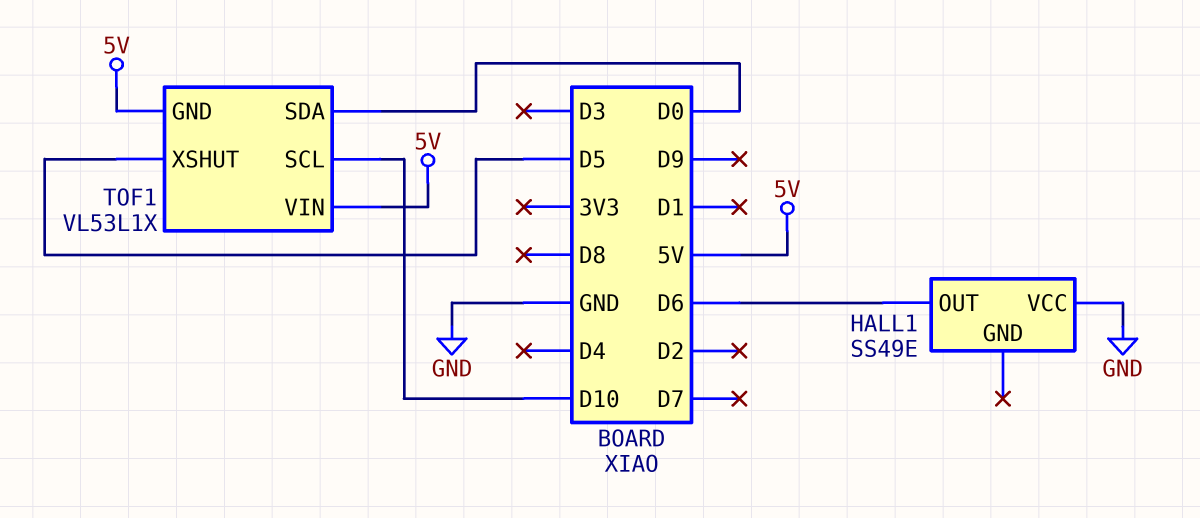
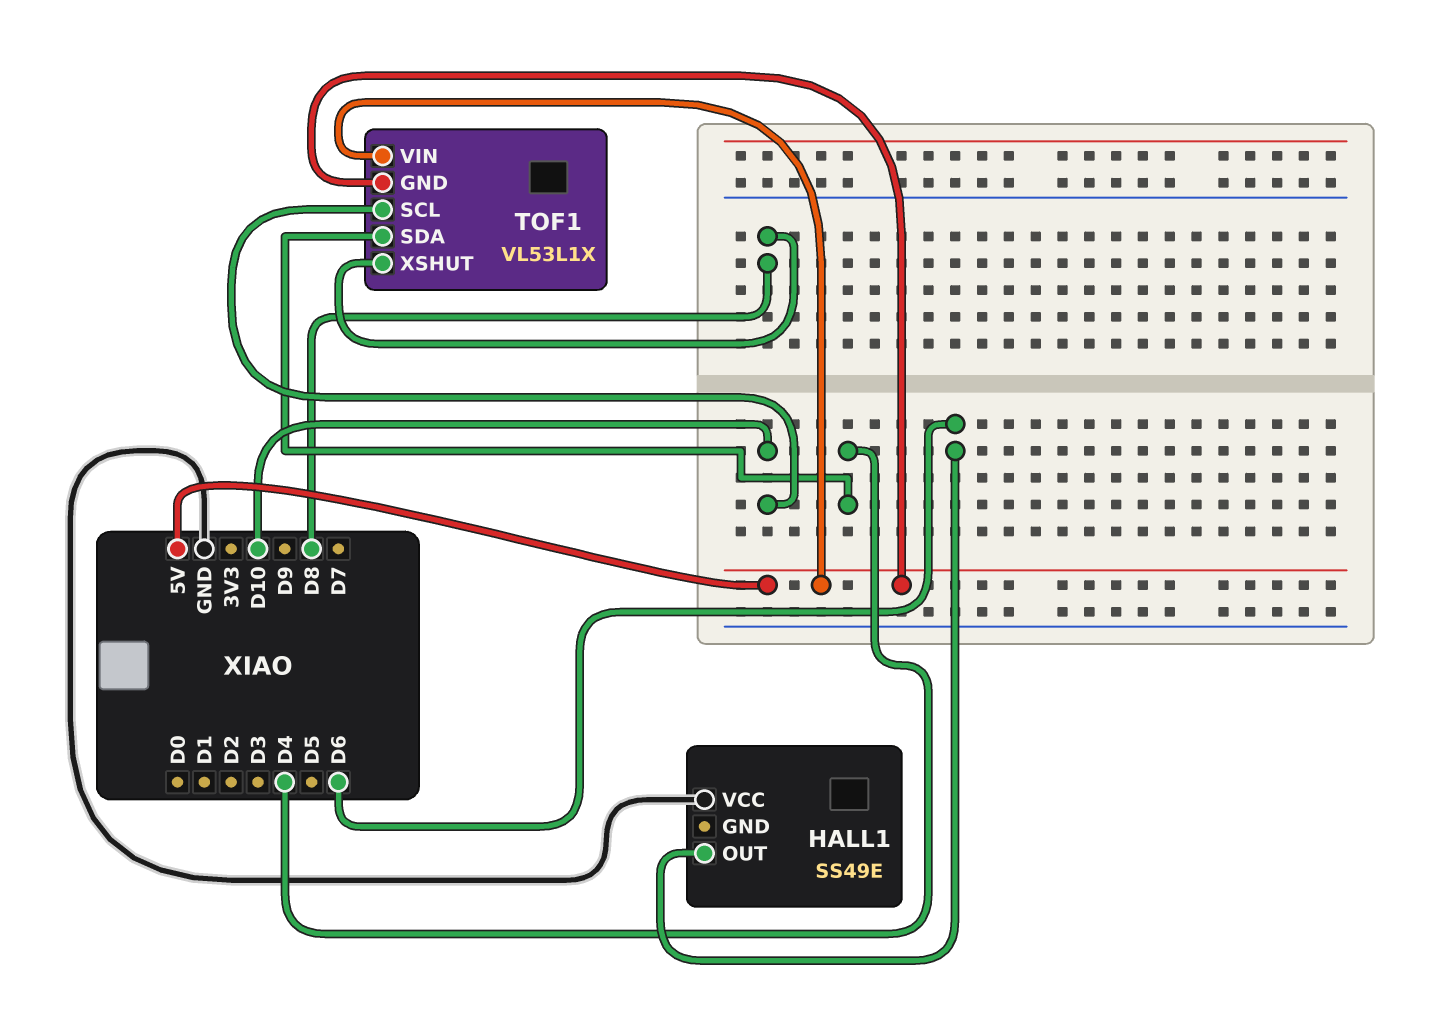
TOF1 pin SDA: D0 -> D4
TOF1 pin XSHUT: D5 -> D8

